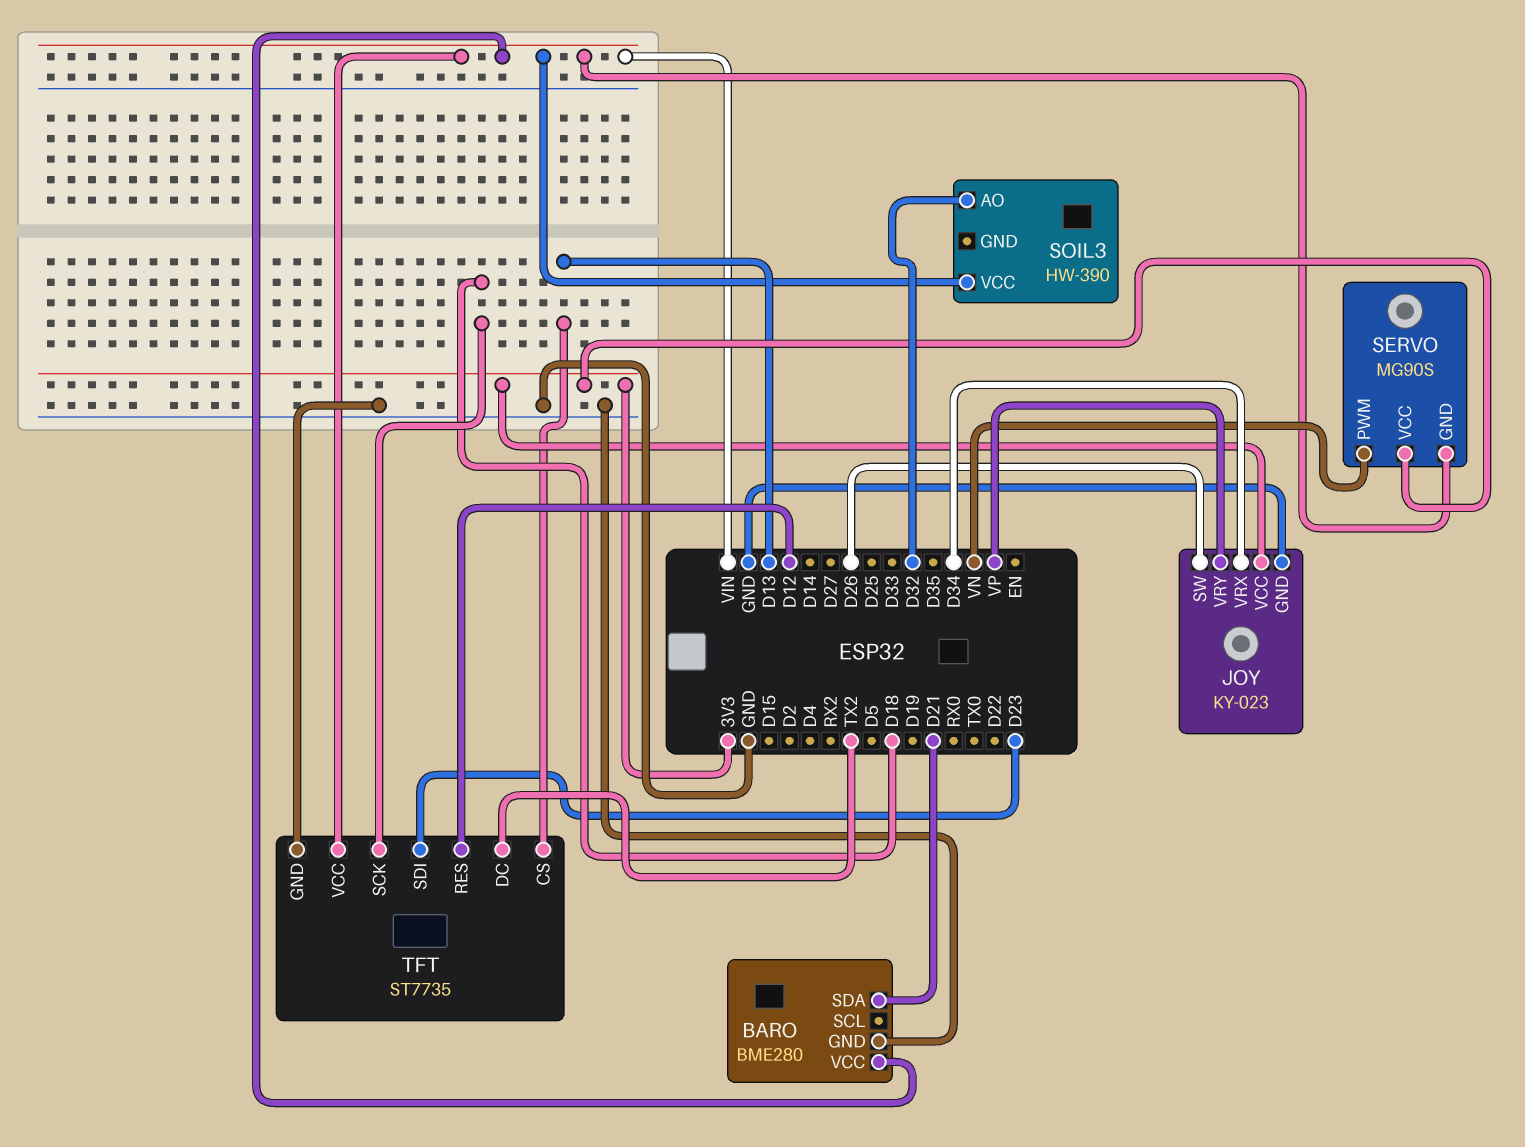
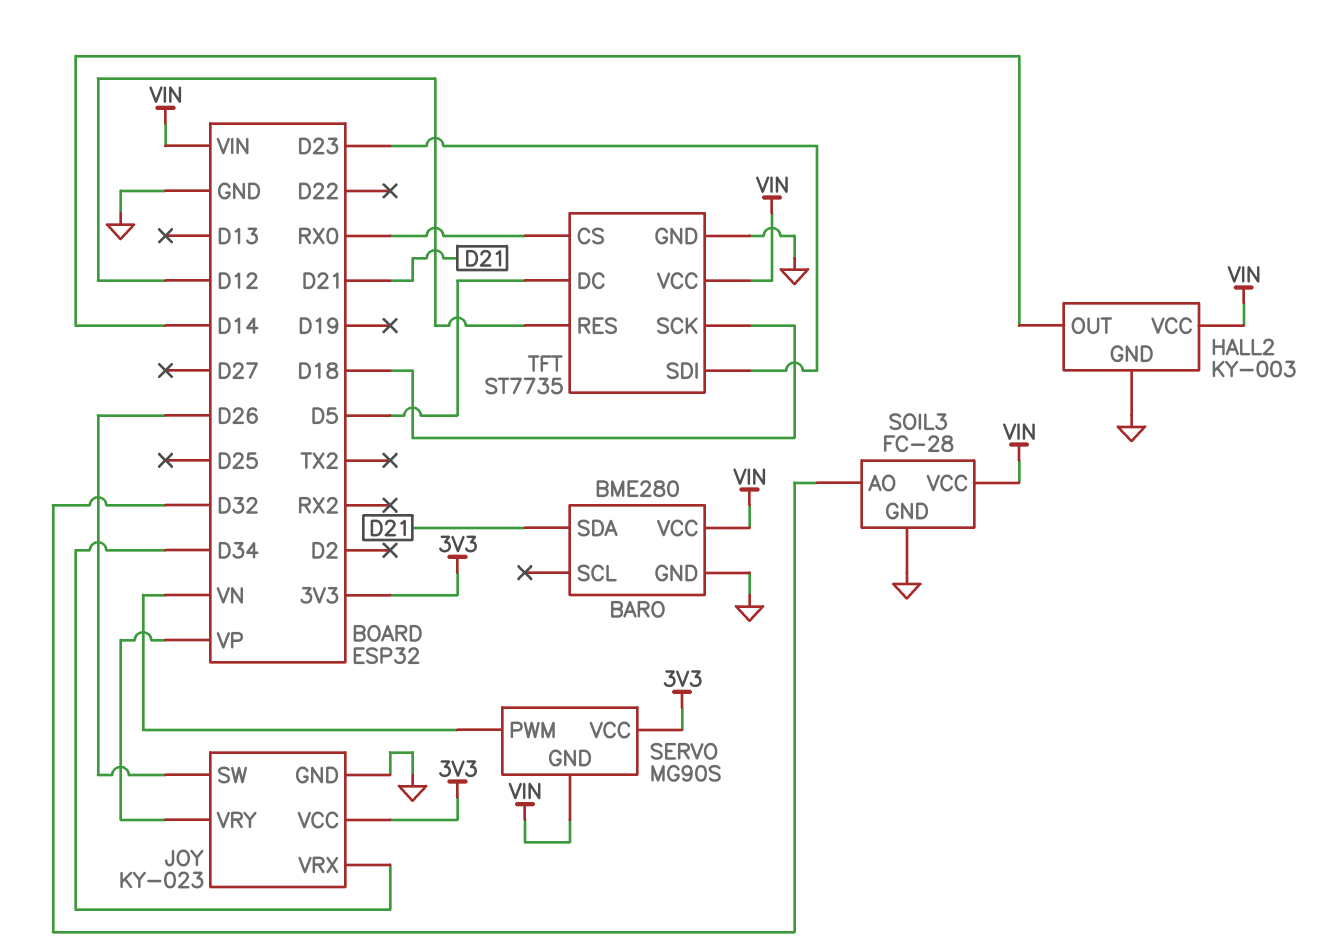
HALL2: none -> KY-003
HALL2 pin GND: none -> GND
HALL2 pin OUT: none -> D14
HALL2 pin VCC: none -> VIN
SOIL3: HW-390 -> FC-28
SOIL3 pin GND: none -> GND
TFT pin CS: D13 -> RX0
TFT pin DC: TX2 -> D5

